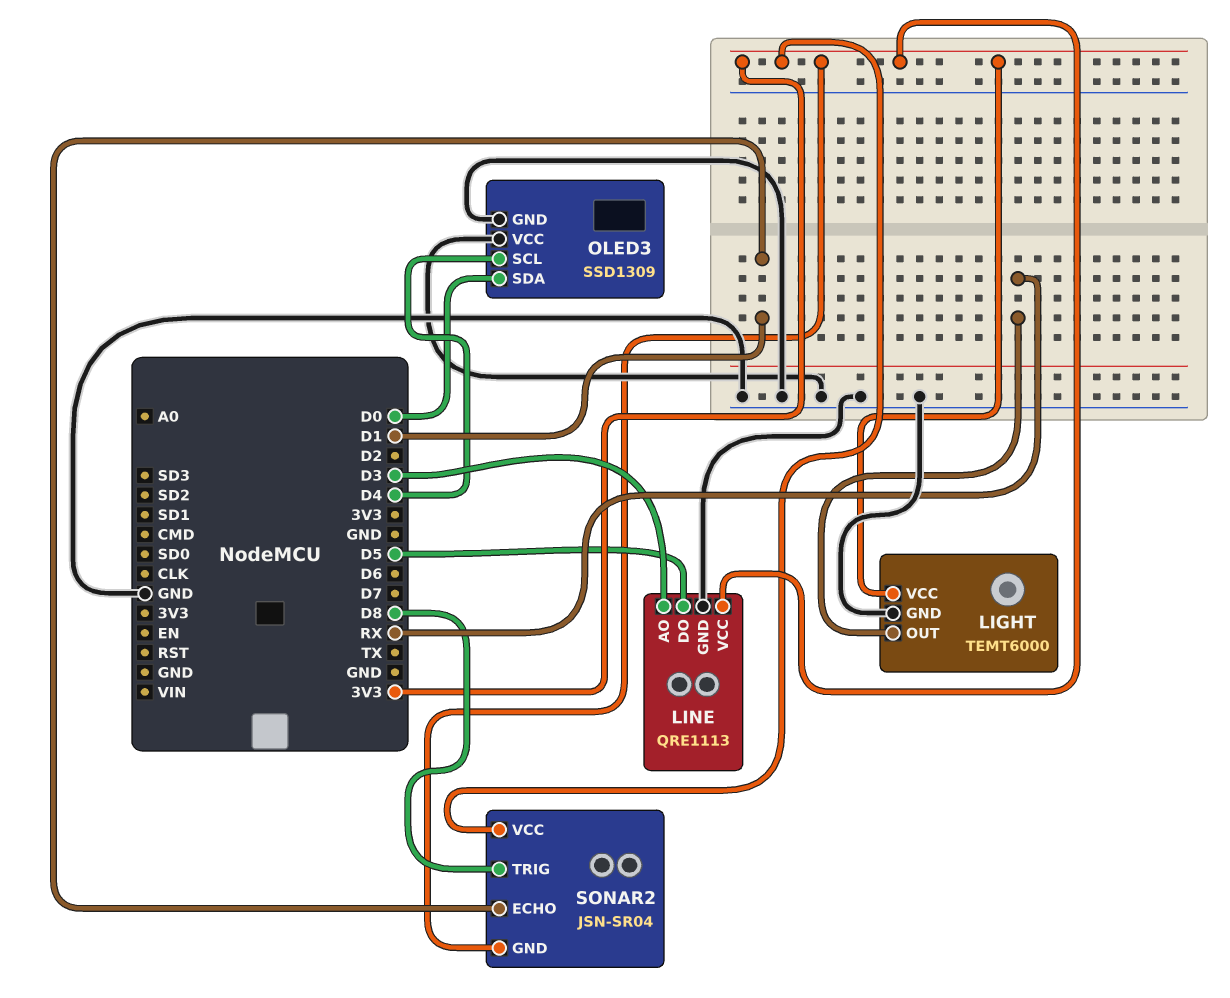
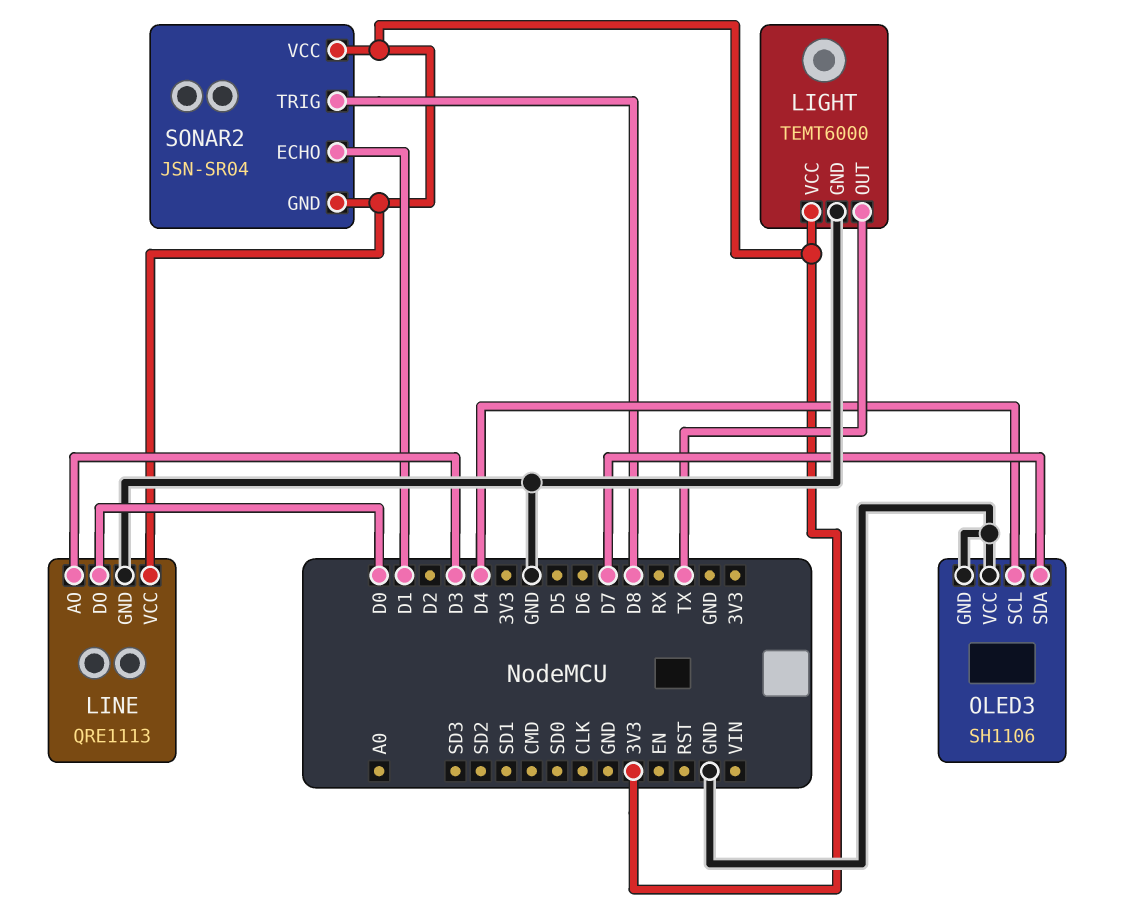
LIGHT pin OUT: RX -> TX
LINE pin DO: D5 -> D0
OLED3: SSD1309 -> SH1106
OLED3 pin SDA: D0 -> D7

